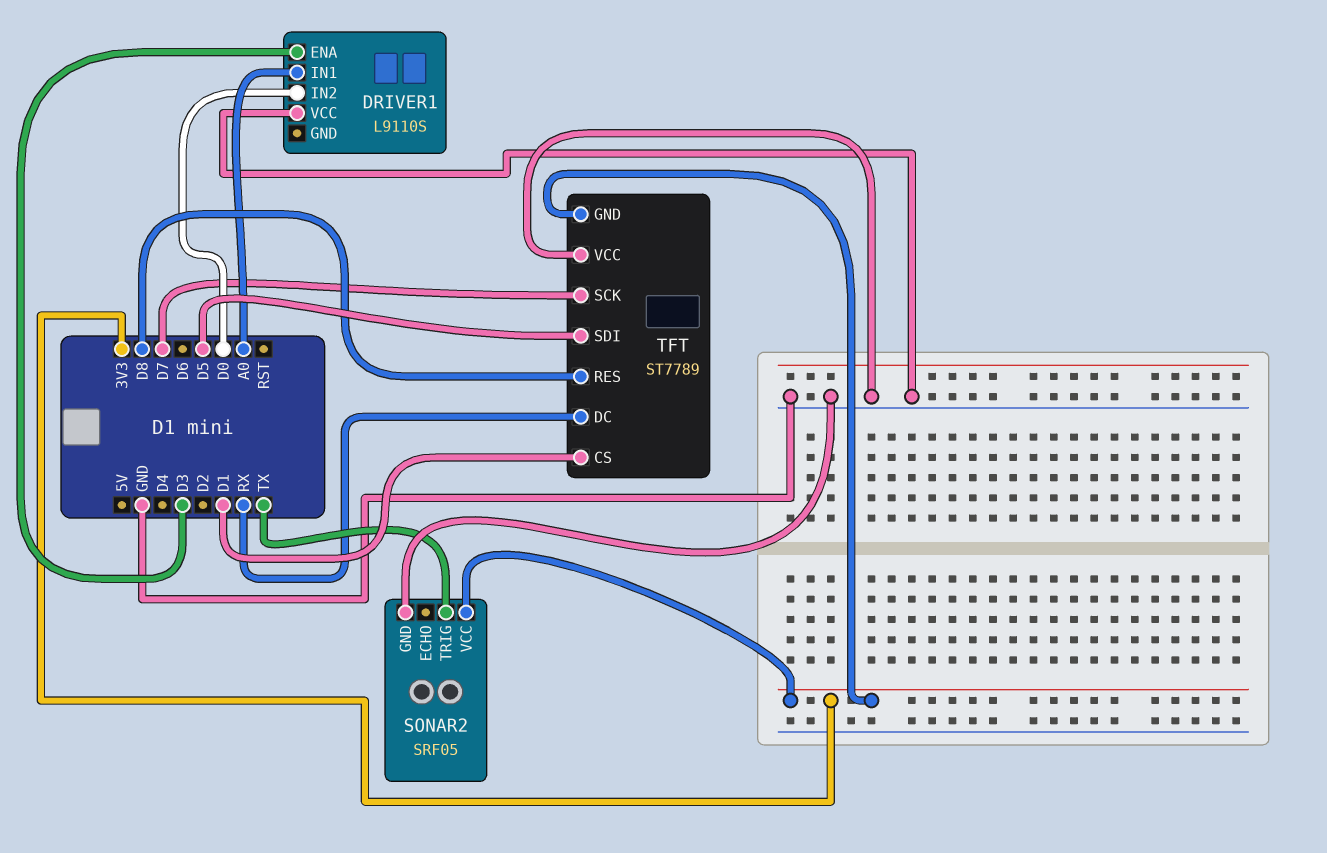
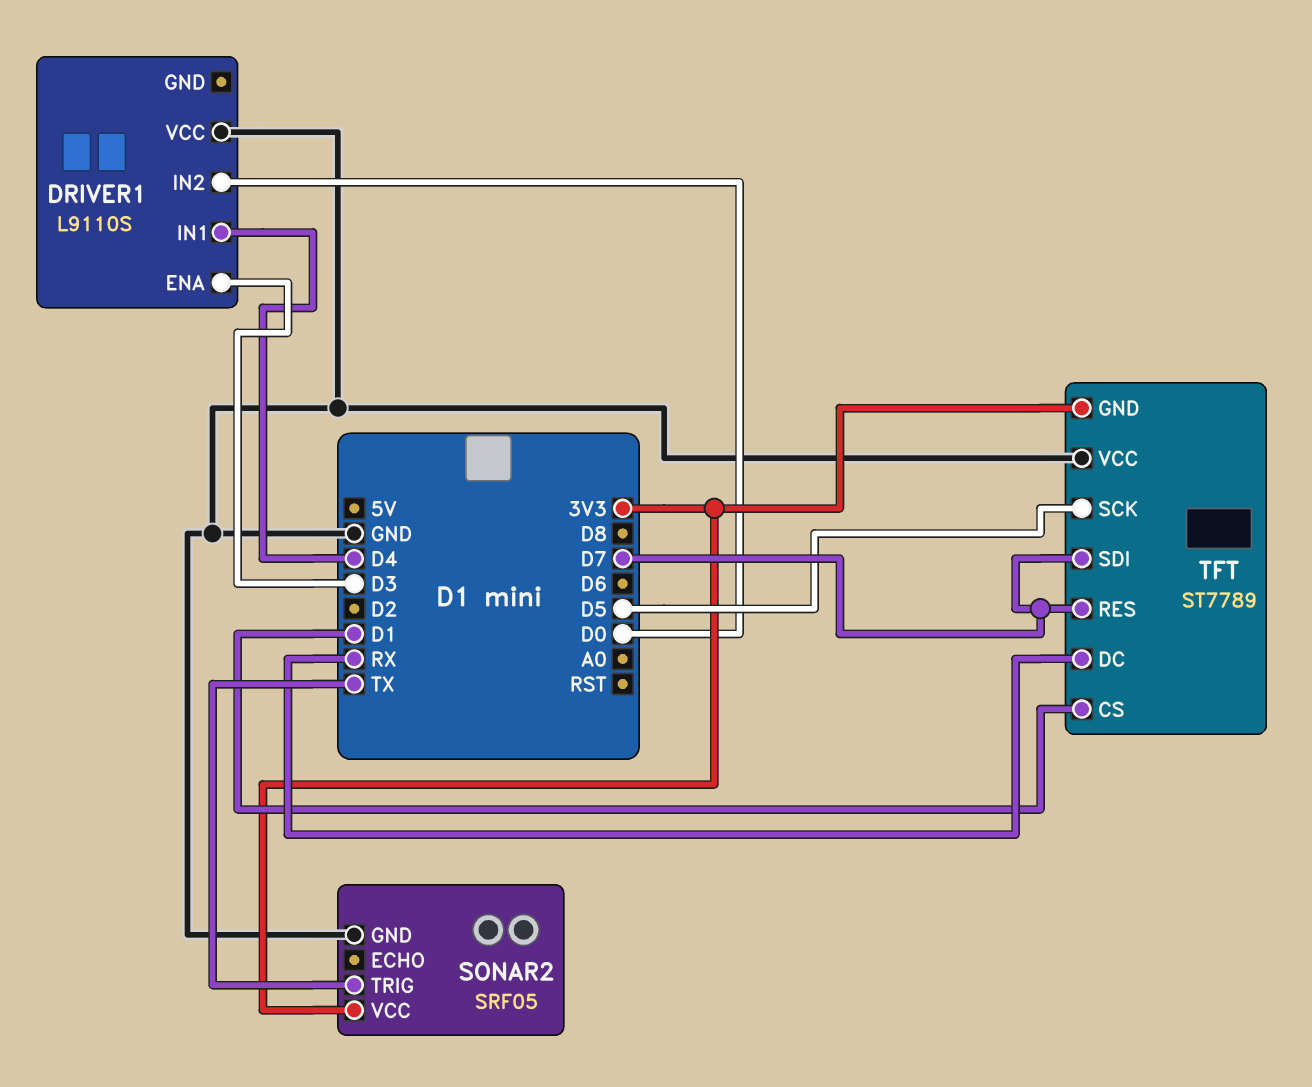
DRIVER1 pin IN1: A0 -> D4
TFT pin RES: D8 -> D7
TFT pin SCK: D7 -> D5
TFT pin SDI: D5 -> D7

